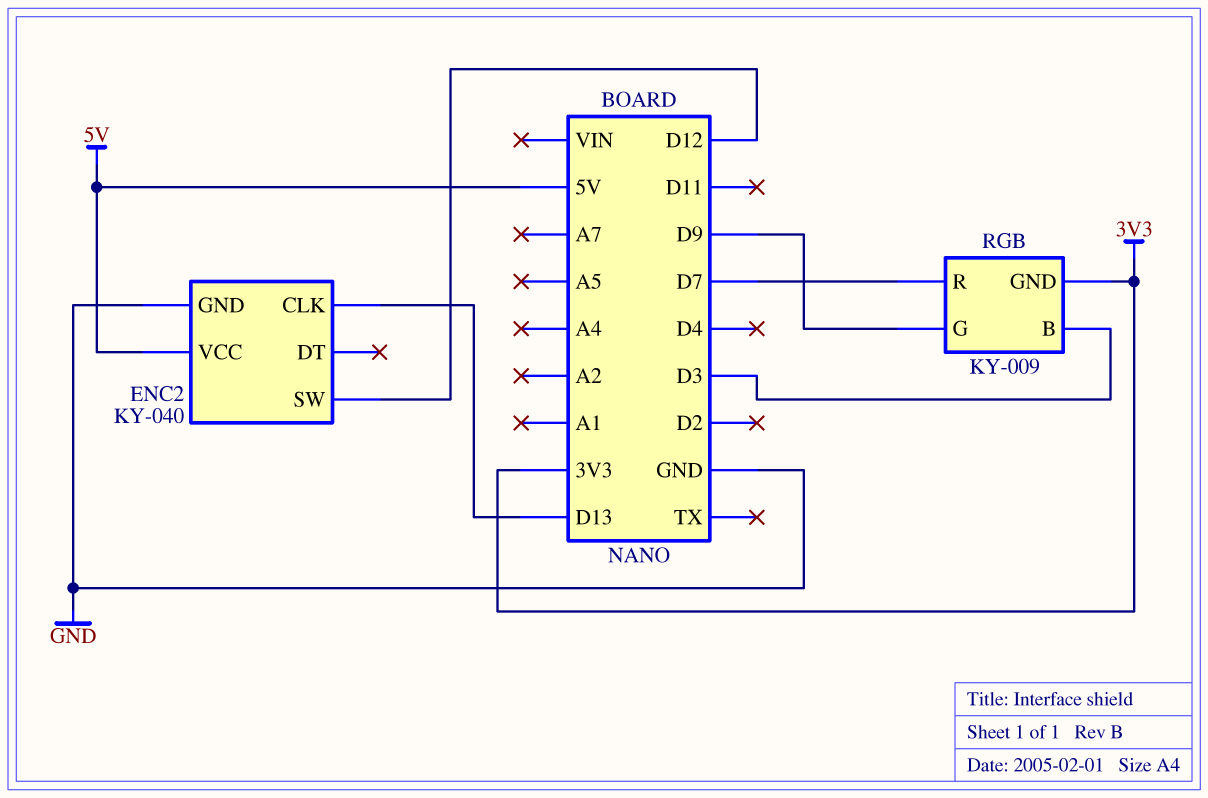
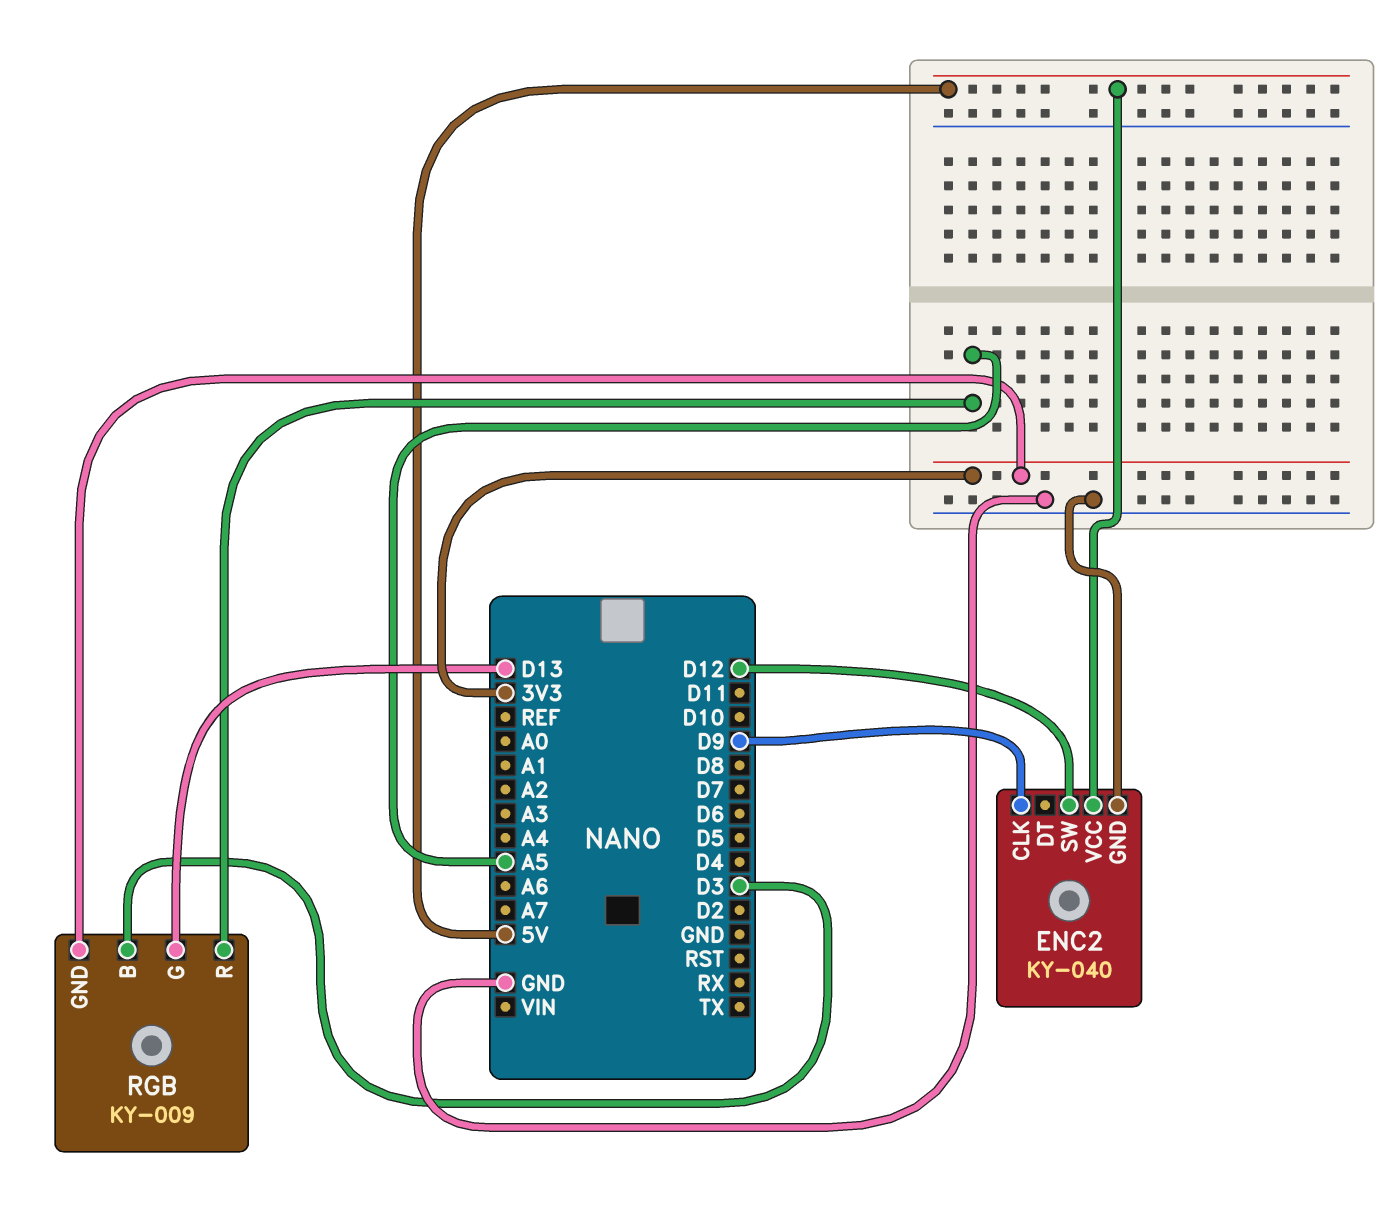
ENC2 pin CLK: D13 -> D9
RGB pin G: D9 -> D13
RGB pin R: D7 -> A5

